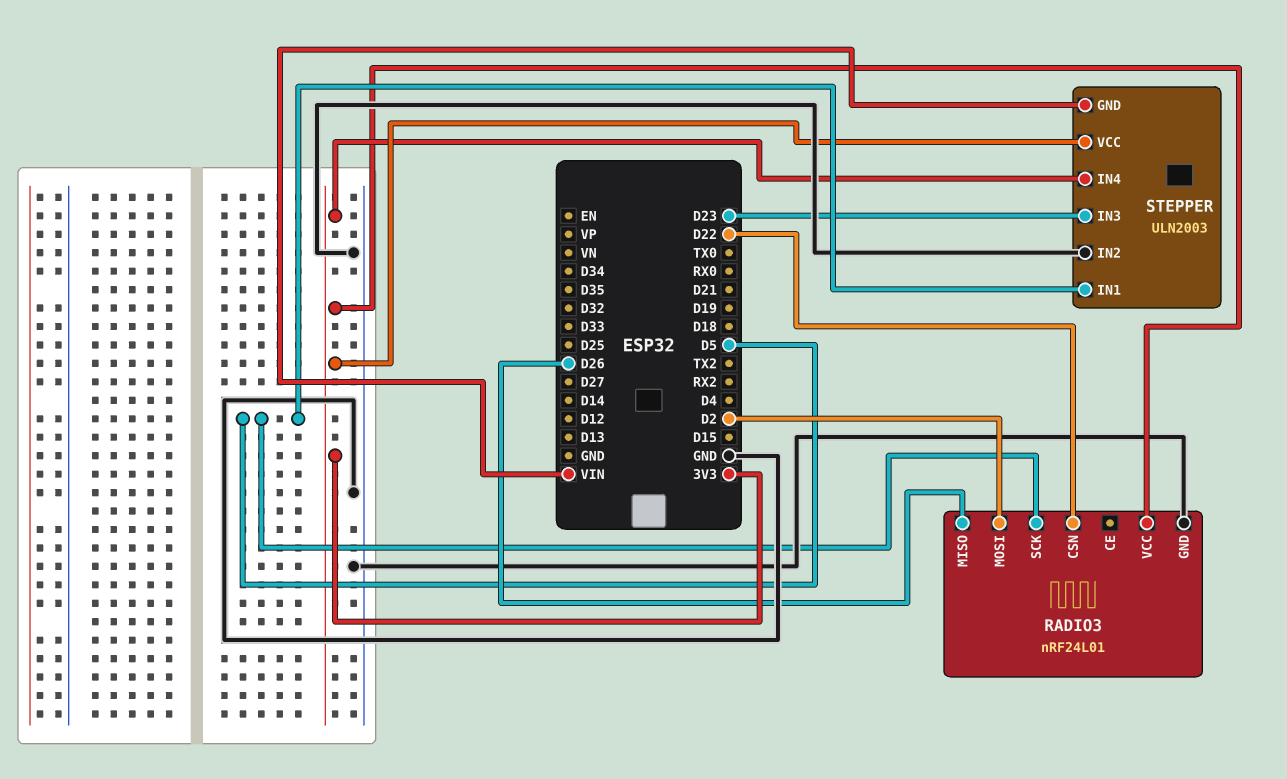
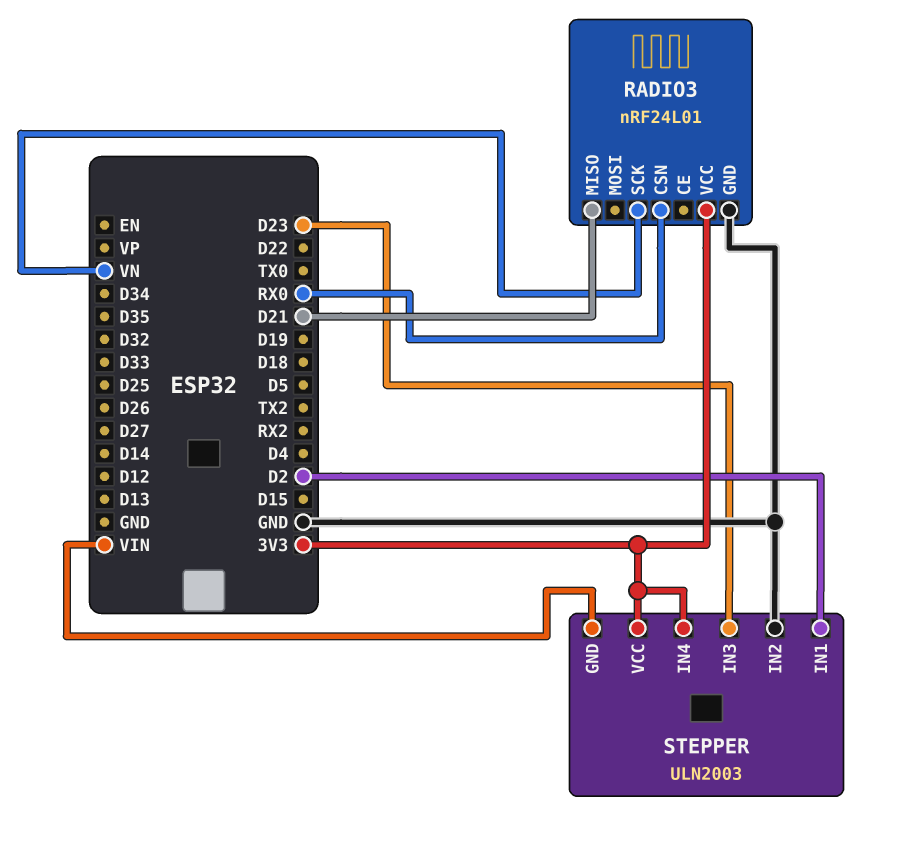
RADIO3 pin CSN: D22 -> RX0
RADIO3 pin MISO: D26 -> D21
RADIO3 pin MOSI: D2 -> none
RADIO3 pin SCK: D5 -> VN
STEPPER pin IN1: D5 -> D2

